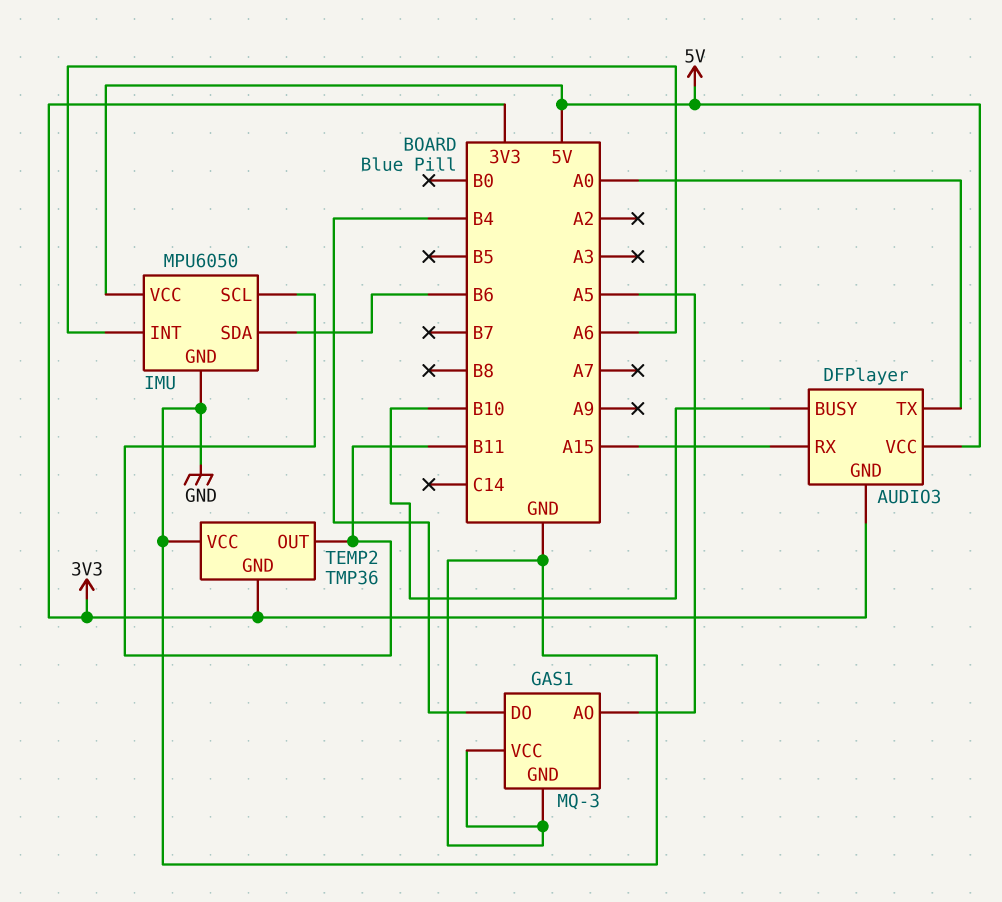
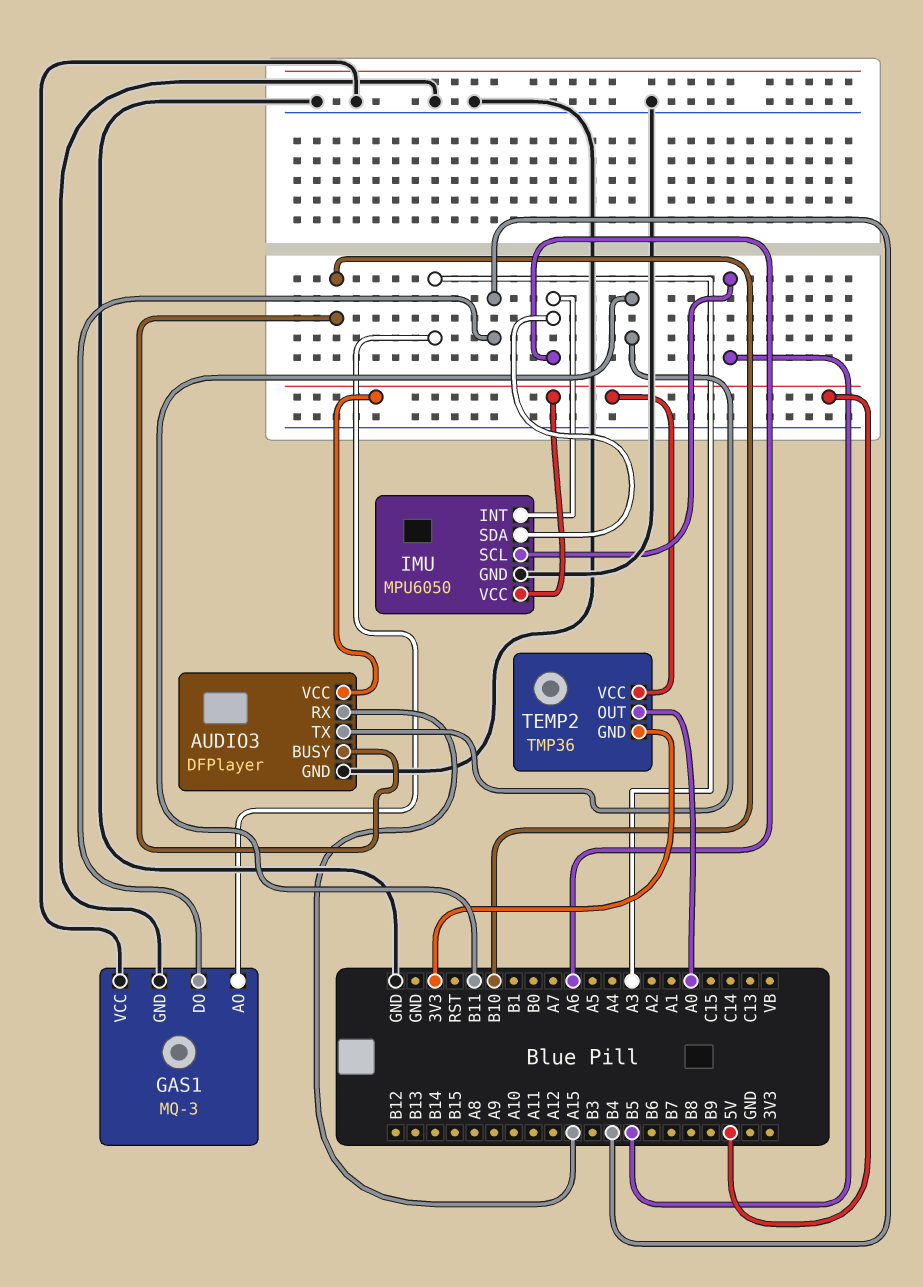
AUDIO3 pin GND: 3V3 -> GND
AUDIO3 pin TX: A0 -> B11
GAS1 pin AO: A5 -> A3
IMU pin SCL: B11 -> B5
IMU pin SDA: B6 -> A6
TEMP2 pin OUT: B11 -> A0
TEMP2 pin VCC: GND -> 5V

